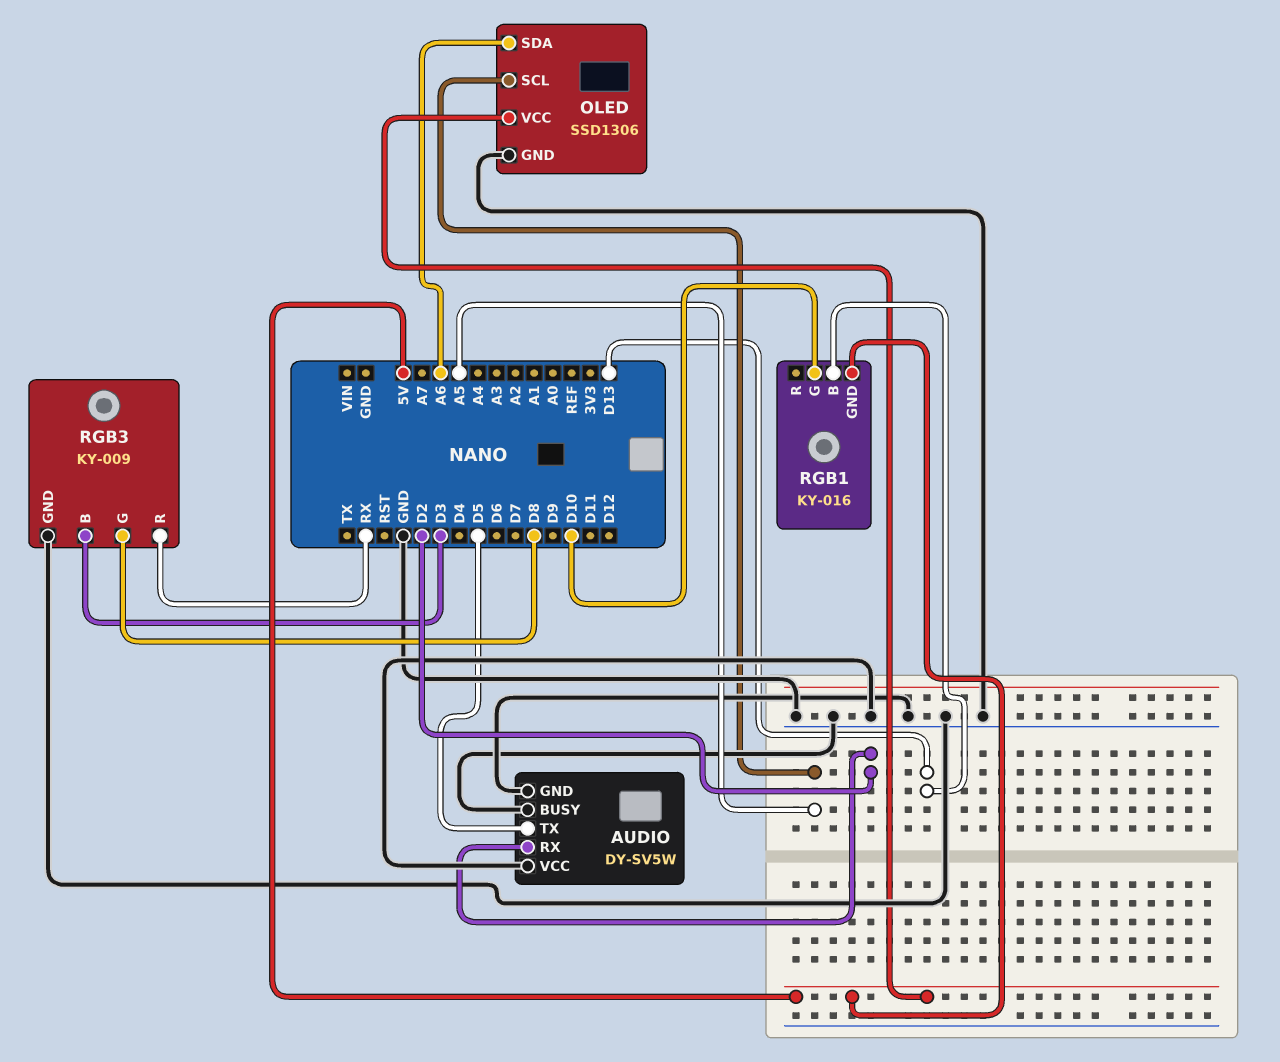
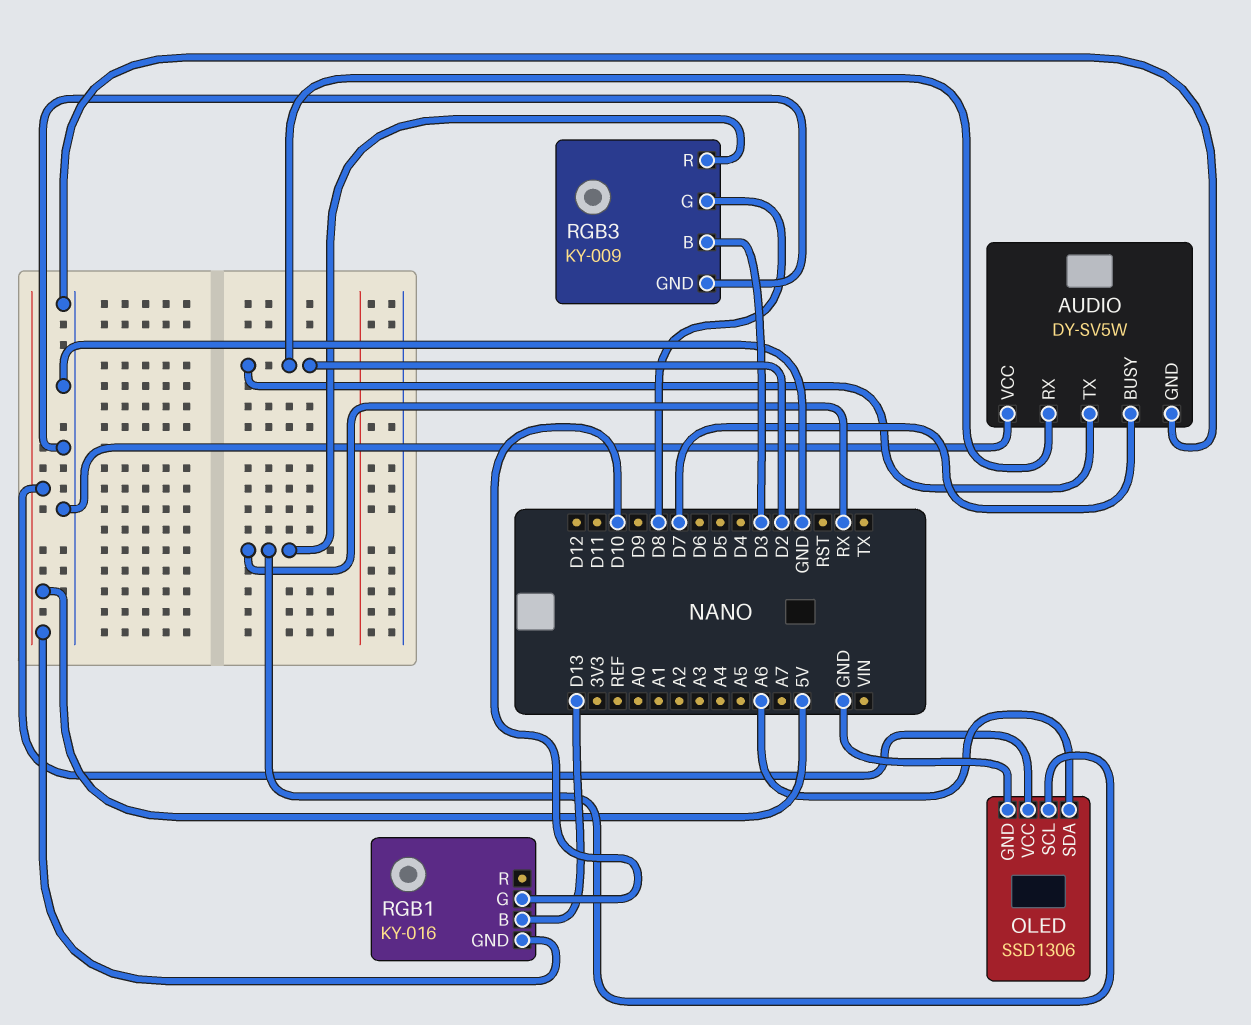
AUDIO pin BUSY: GND -> D7
AUDIO pin TX: D5 -> D2
OLED pin SCL: A5 -> RX

